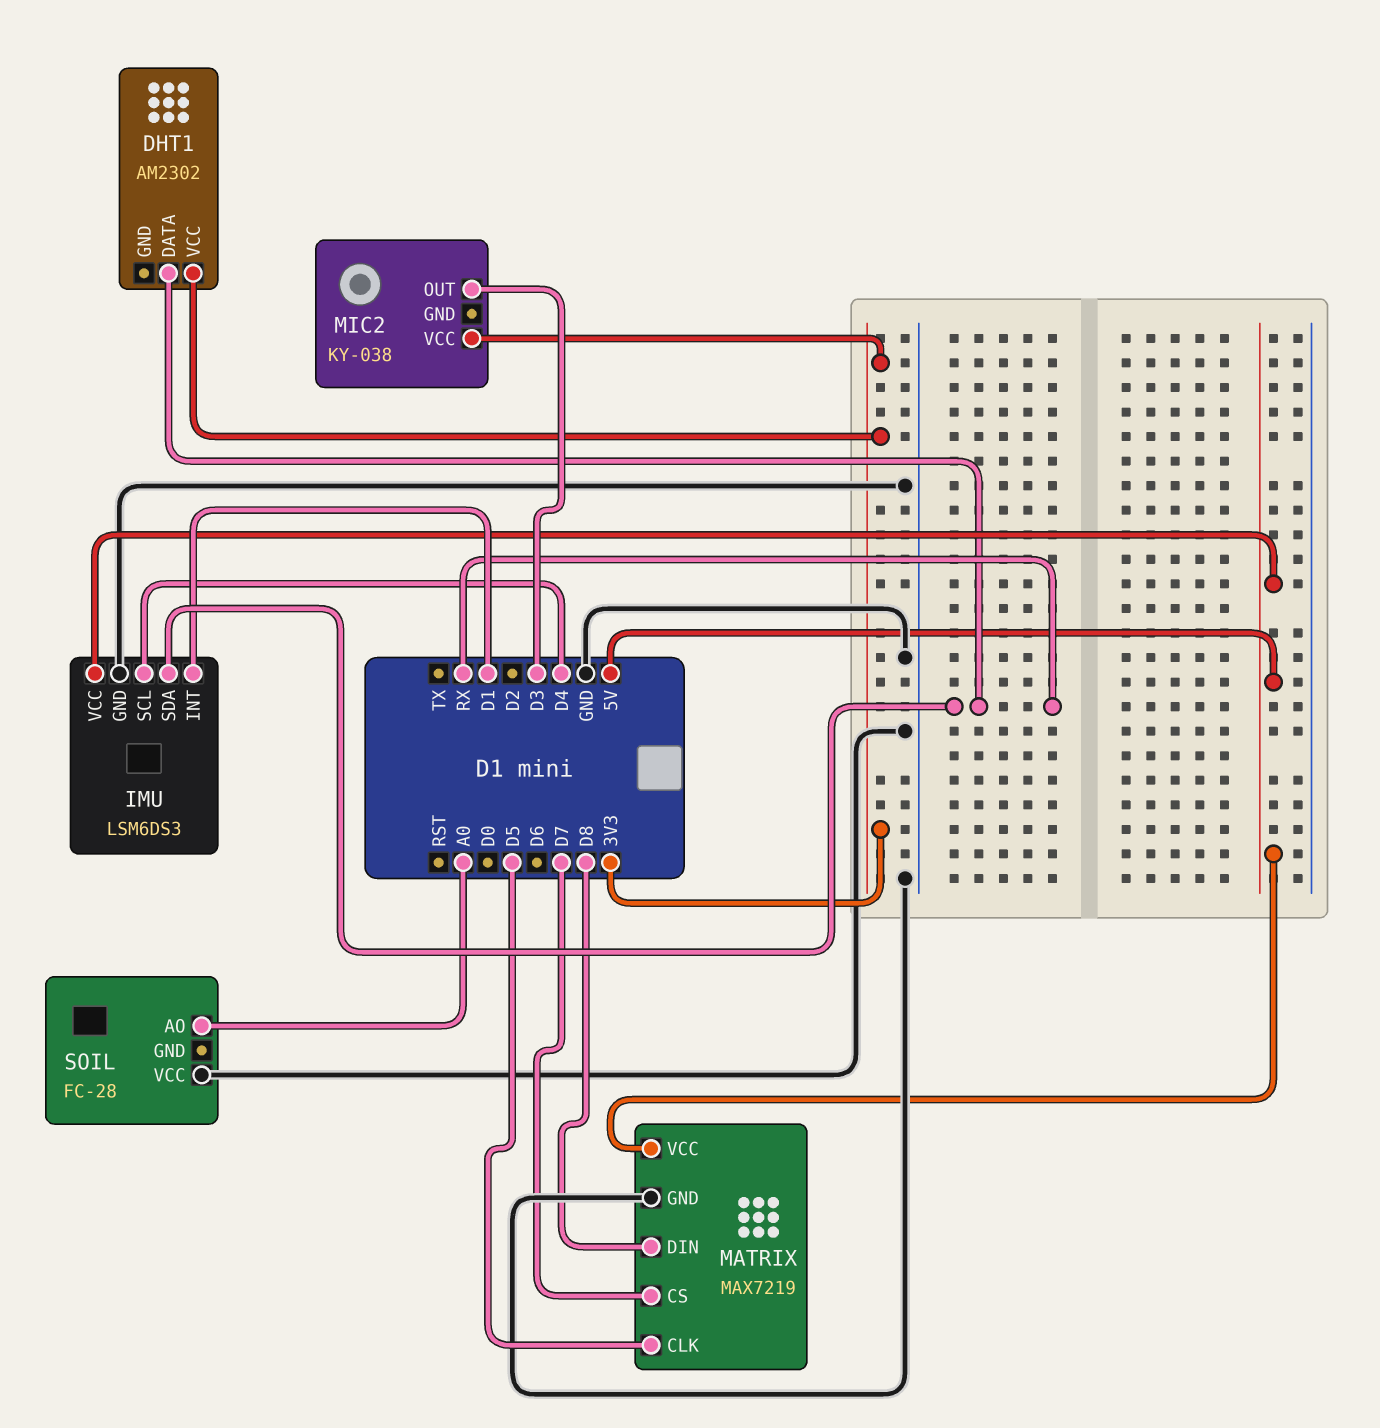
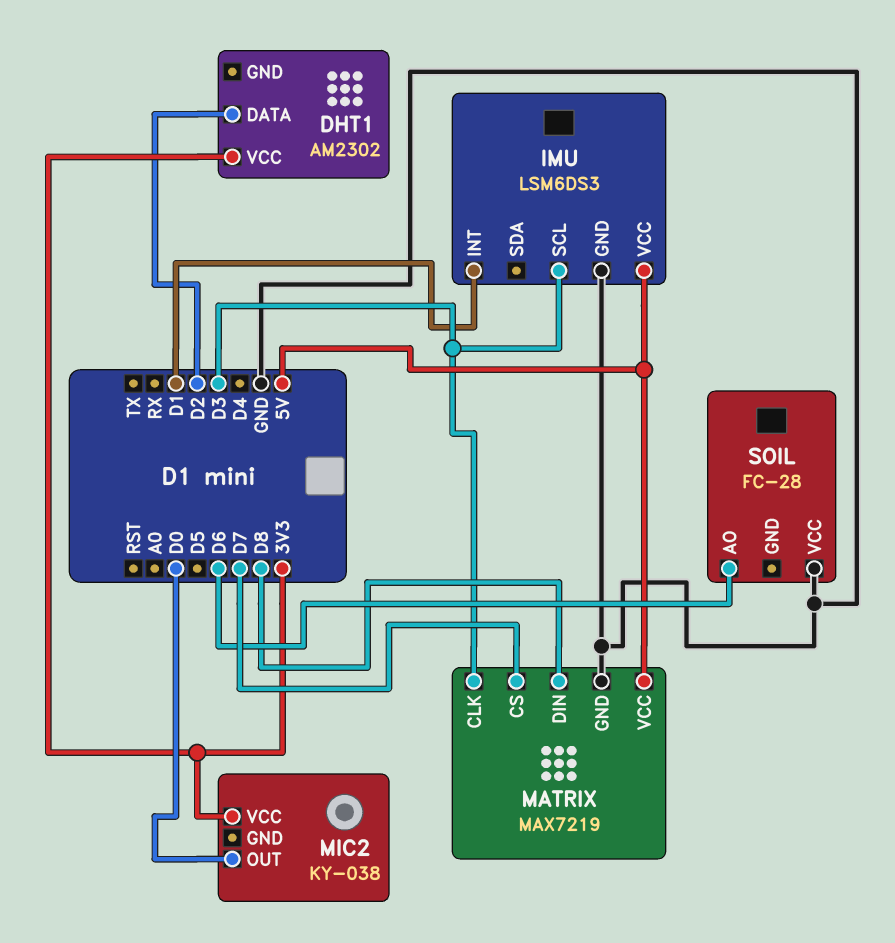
DHT1 pin DATA: RX -> D2
IMU pin SCL: D4 -> D3
IMU pin SDA: RX -> none
MATRIX pin CLK: D5 -> D3
MIC2 pin OUT: D3 -> D0
SOIL pin AO: A0 -> D6

